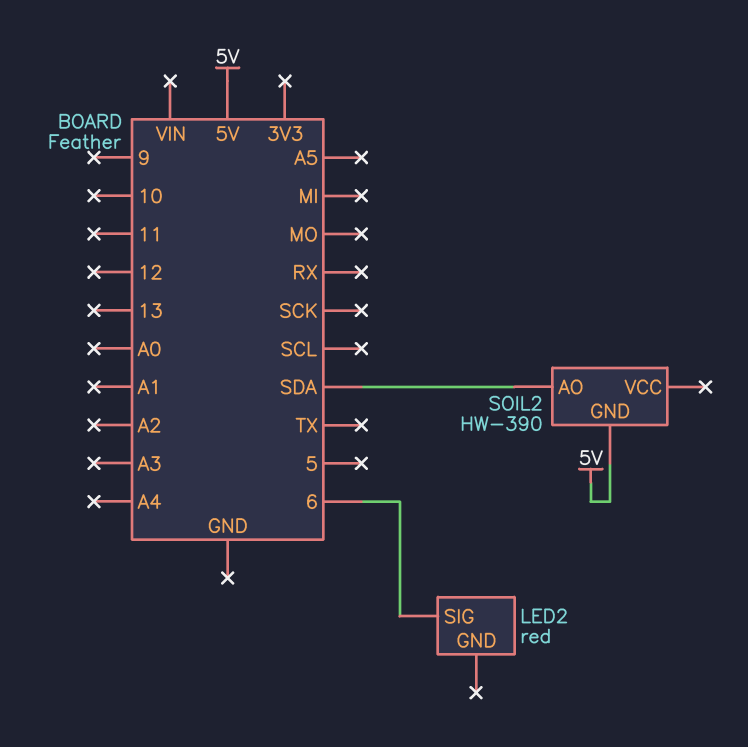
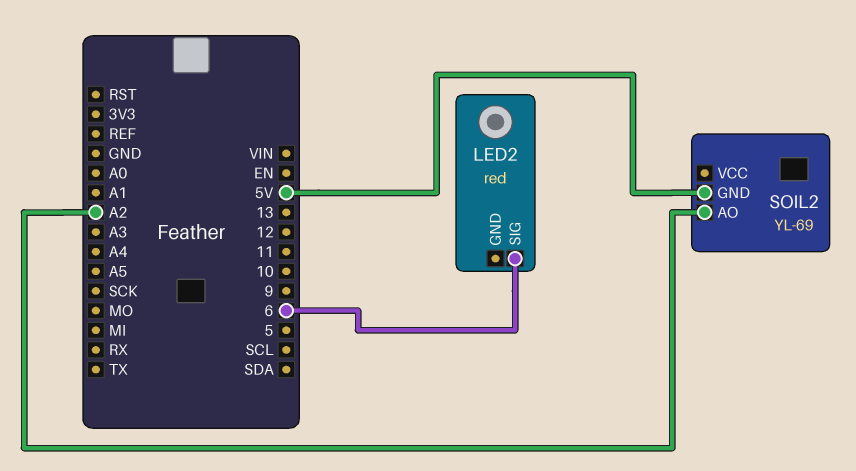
SOIL2: HW-390 -> YL-69
SOIL2 pin AO: SDA -> A2

